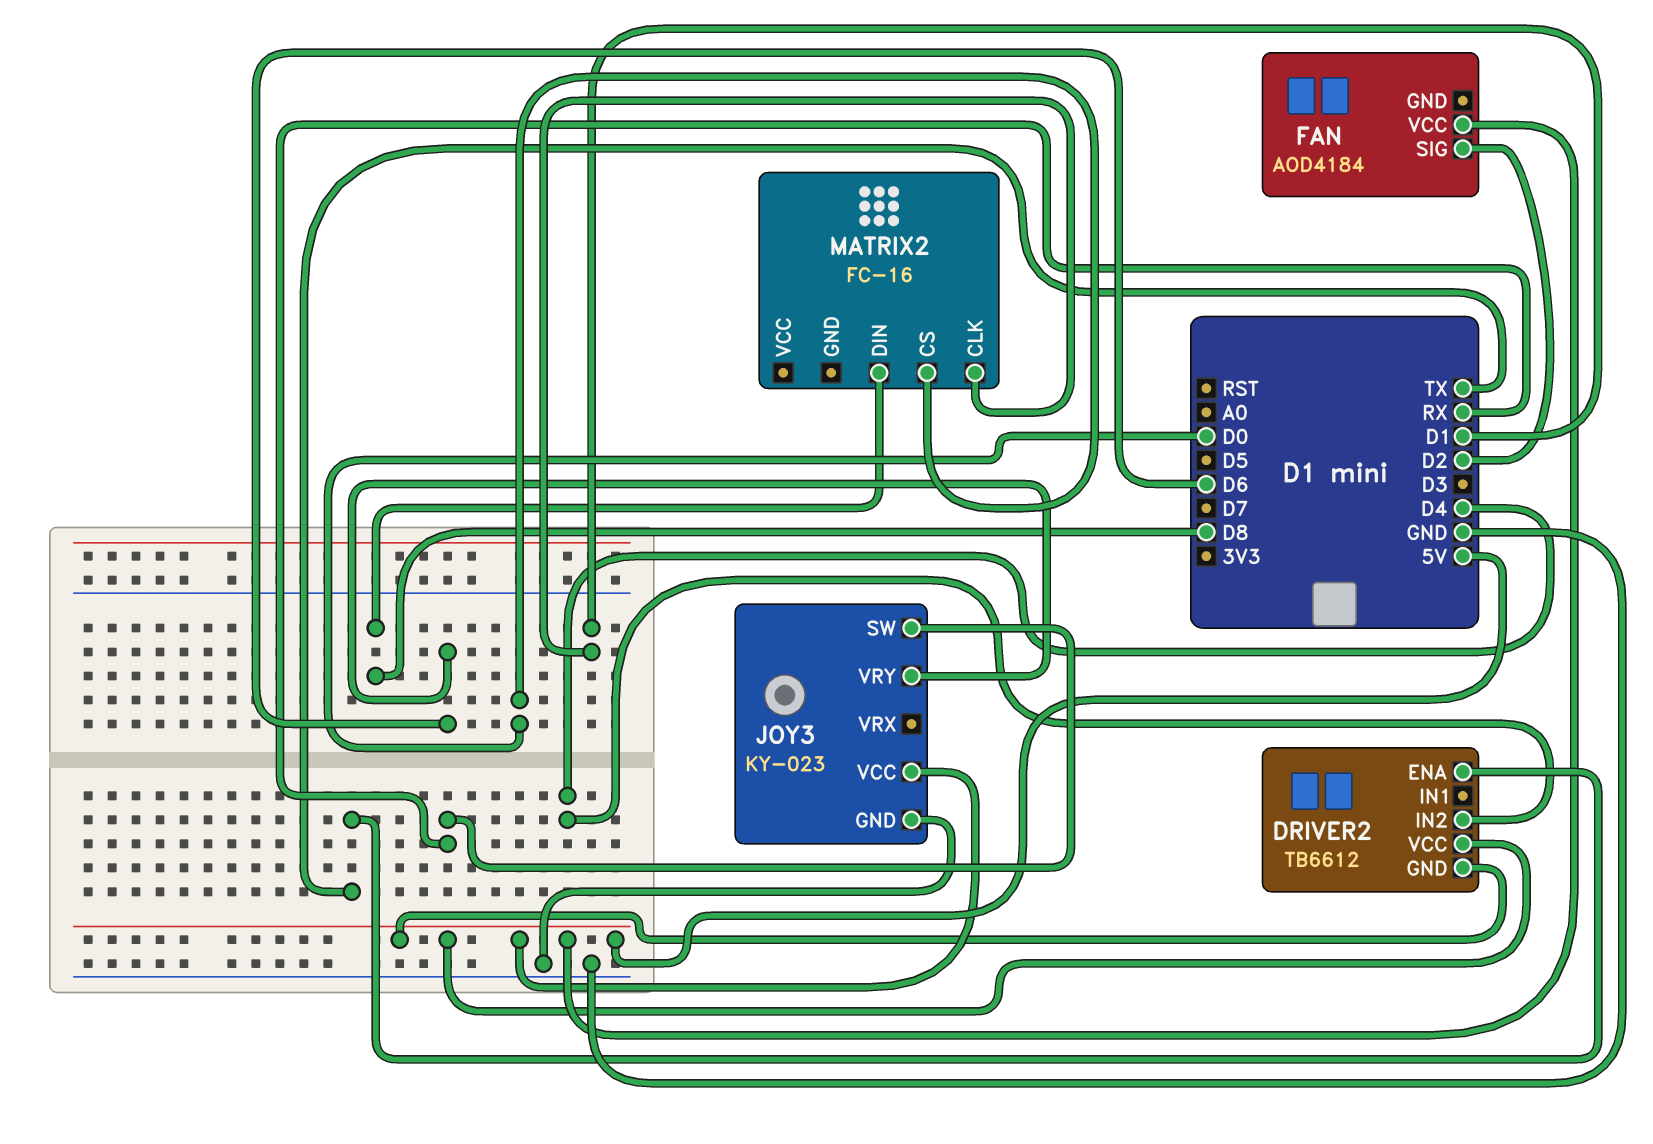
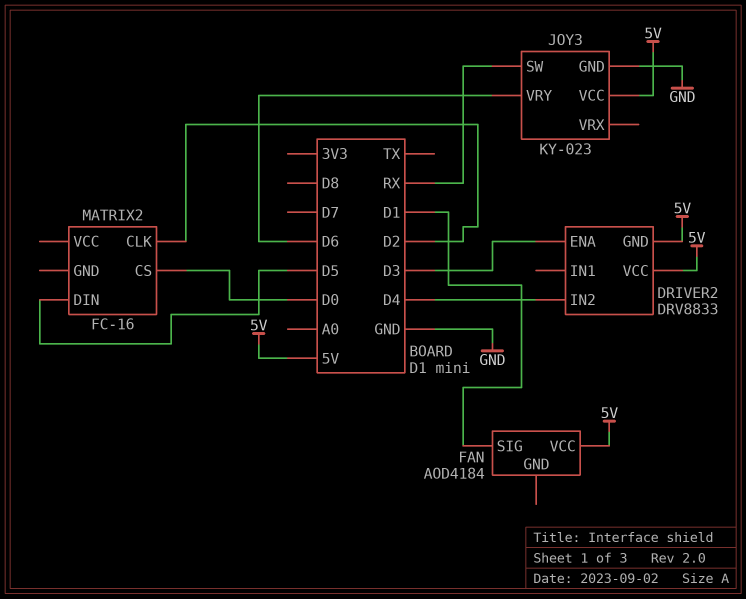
DRIVER2: TB6612 -> DRV8833
DRIVER2 pin ENA: TX -> D3
FAN pin SIG: D2 -> D1
MATRIX2 pin CLK: D1 -> D2
MATRIX2 pin DIN: D8 -> D5

